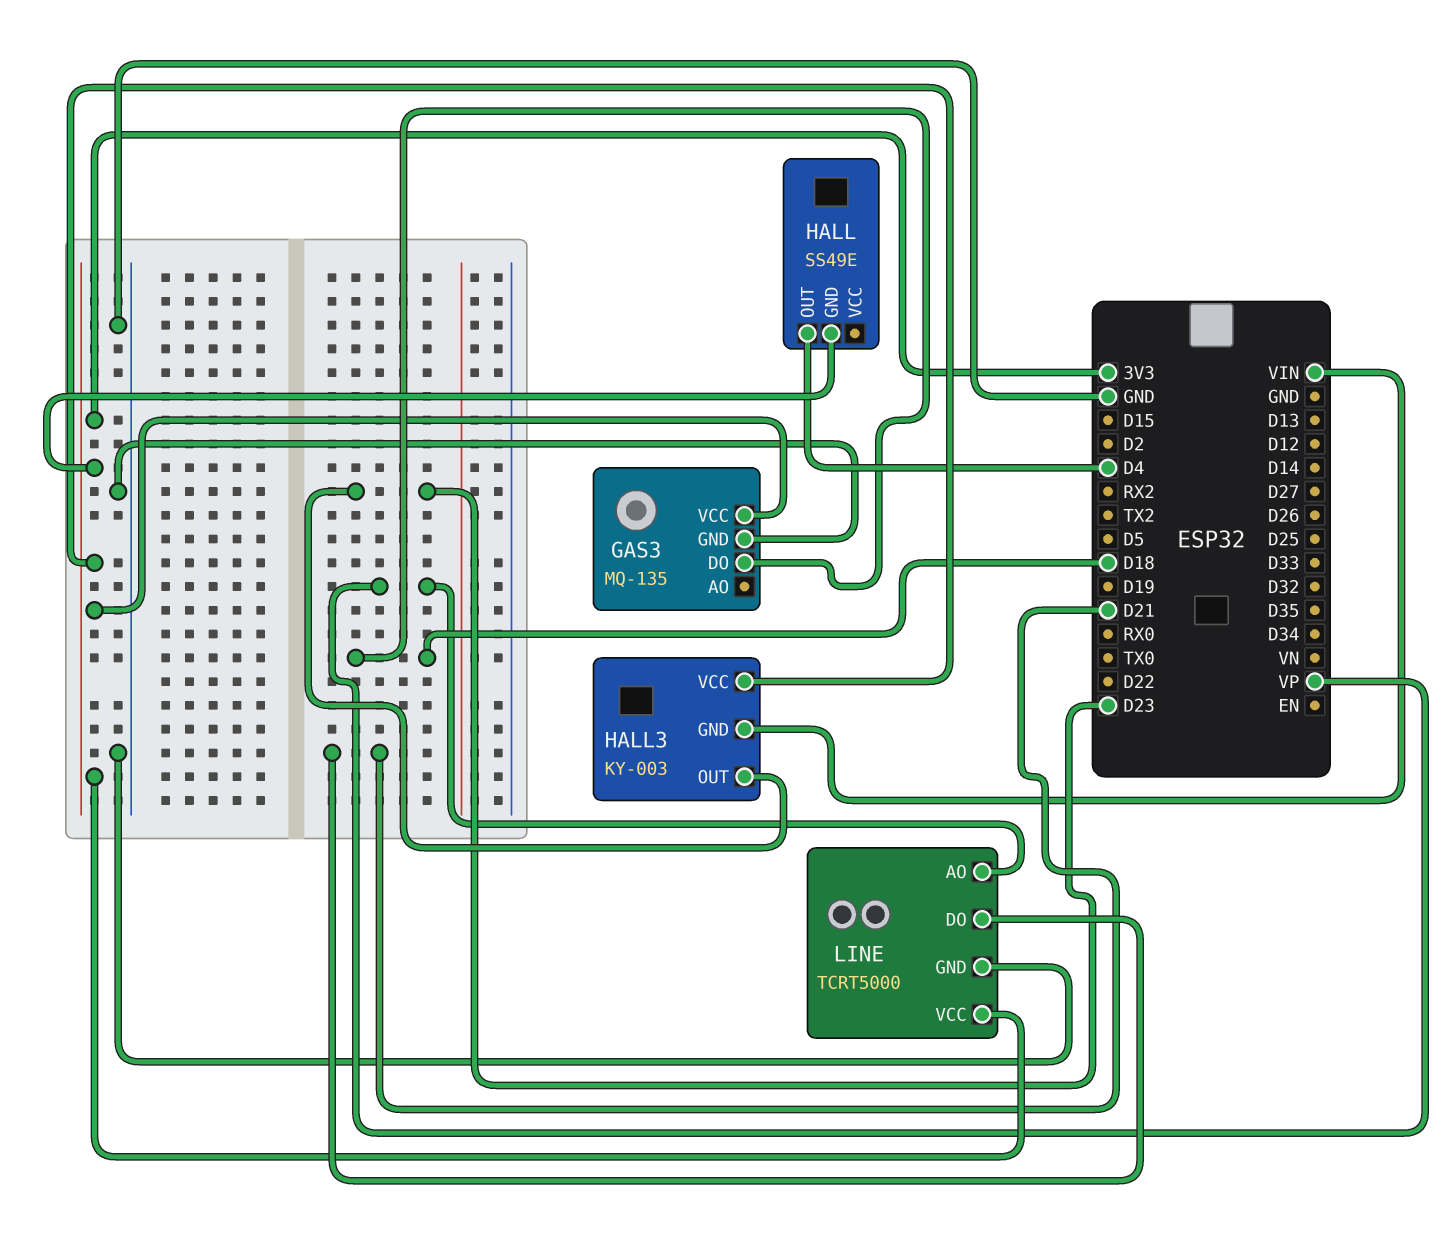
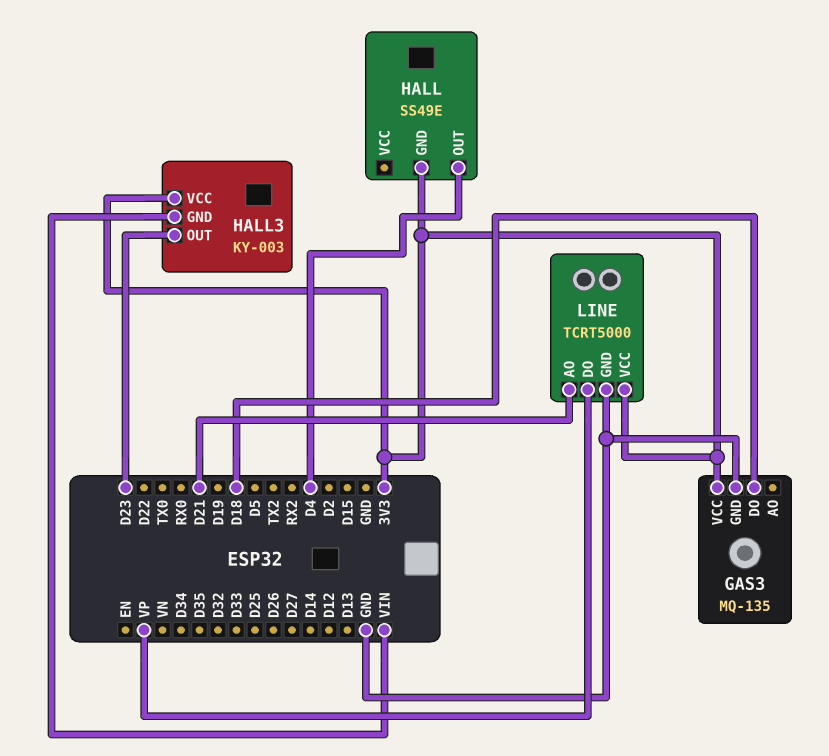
LINE pin AO: VP -> D21
LINE pin DO: D21 -> VP

